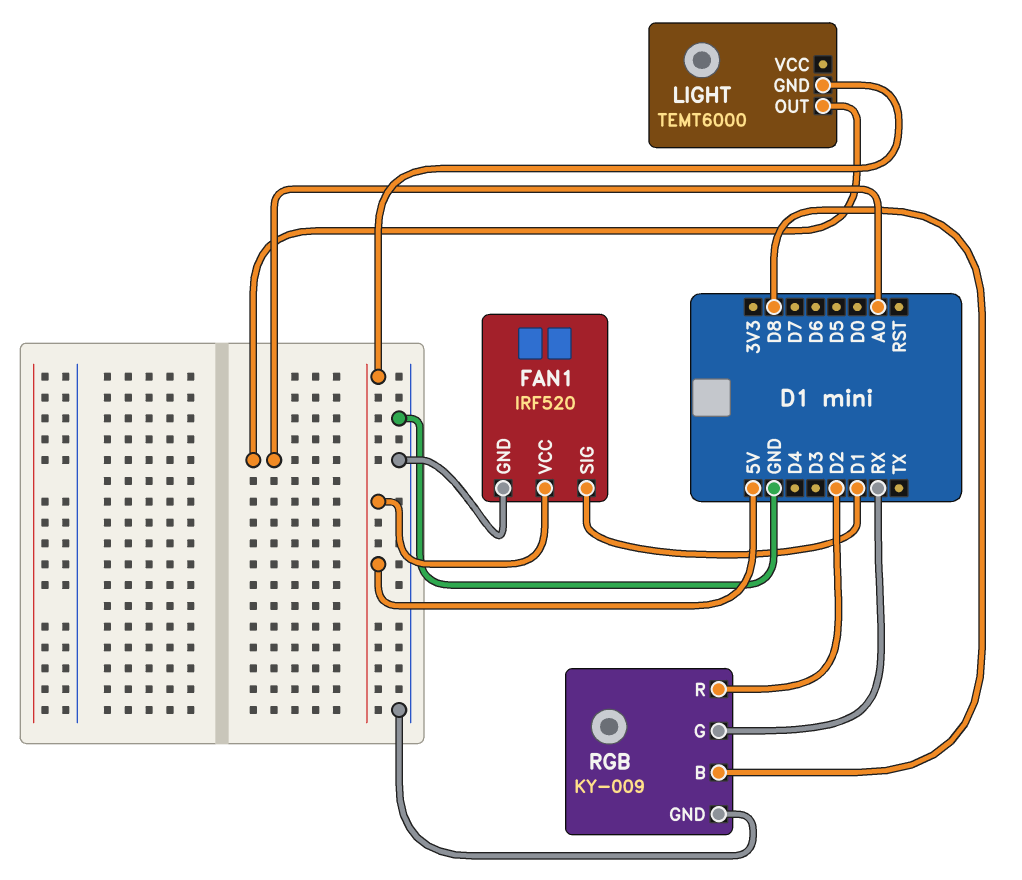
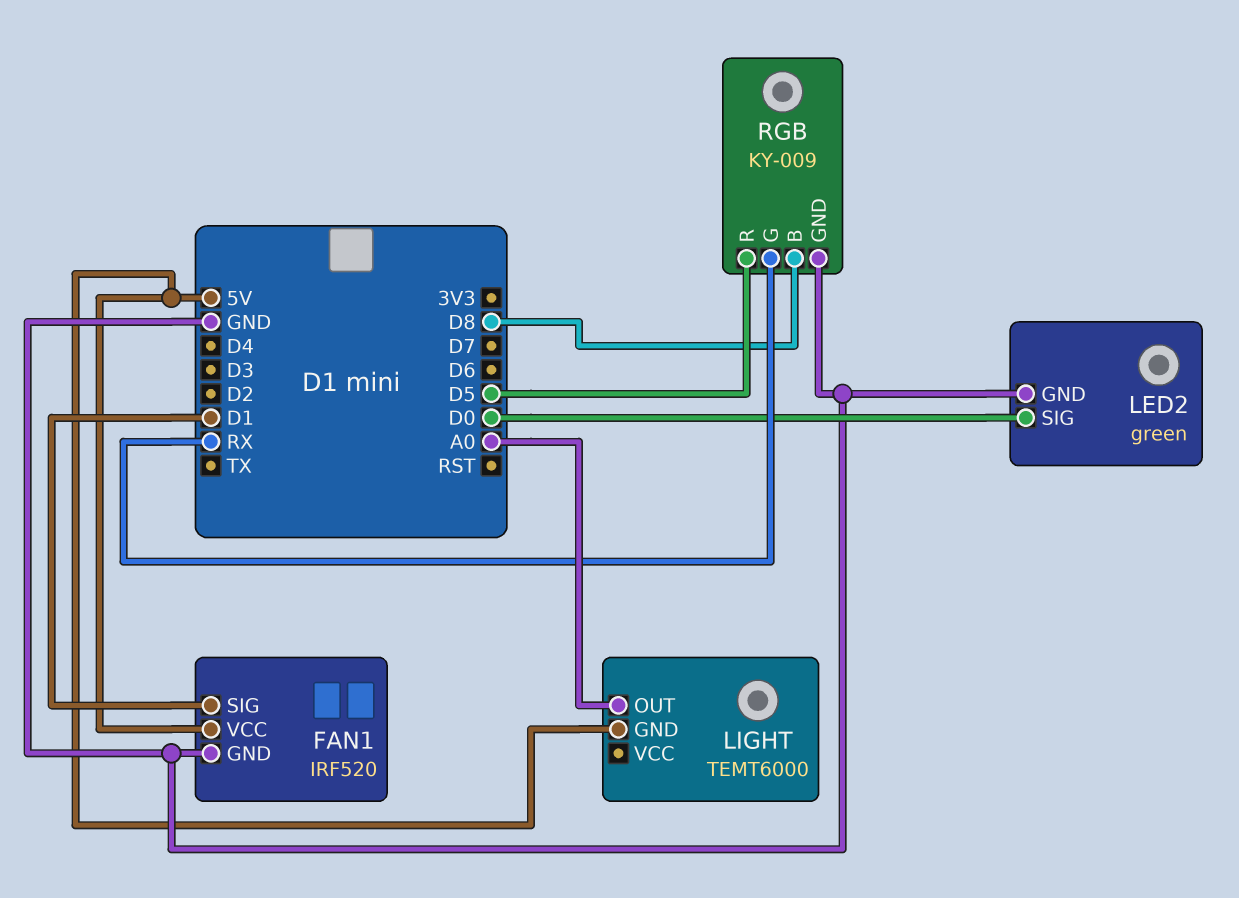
LED2: none -> green
LED2 pin GND: none -> GND
LED2 pin SIG: none -> D0
RGB pin R: D2 -> D5

